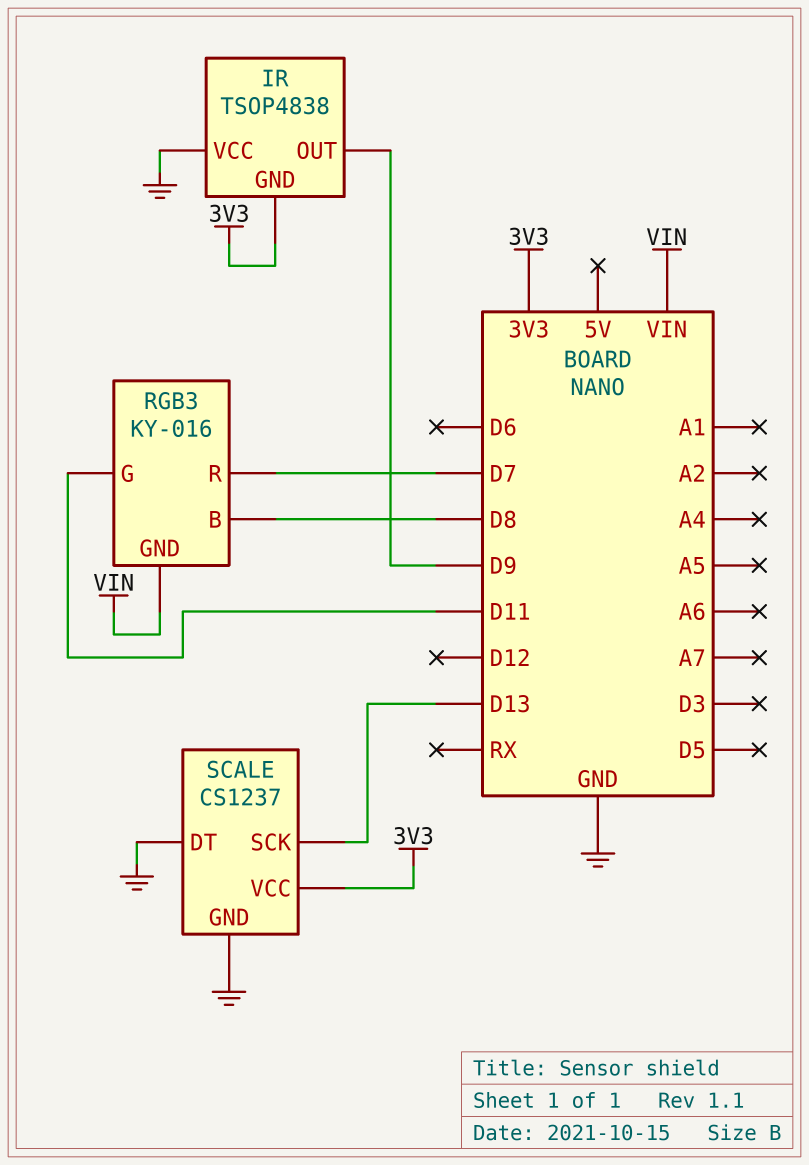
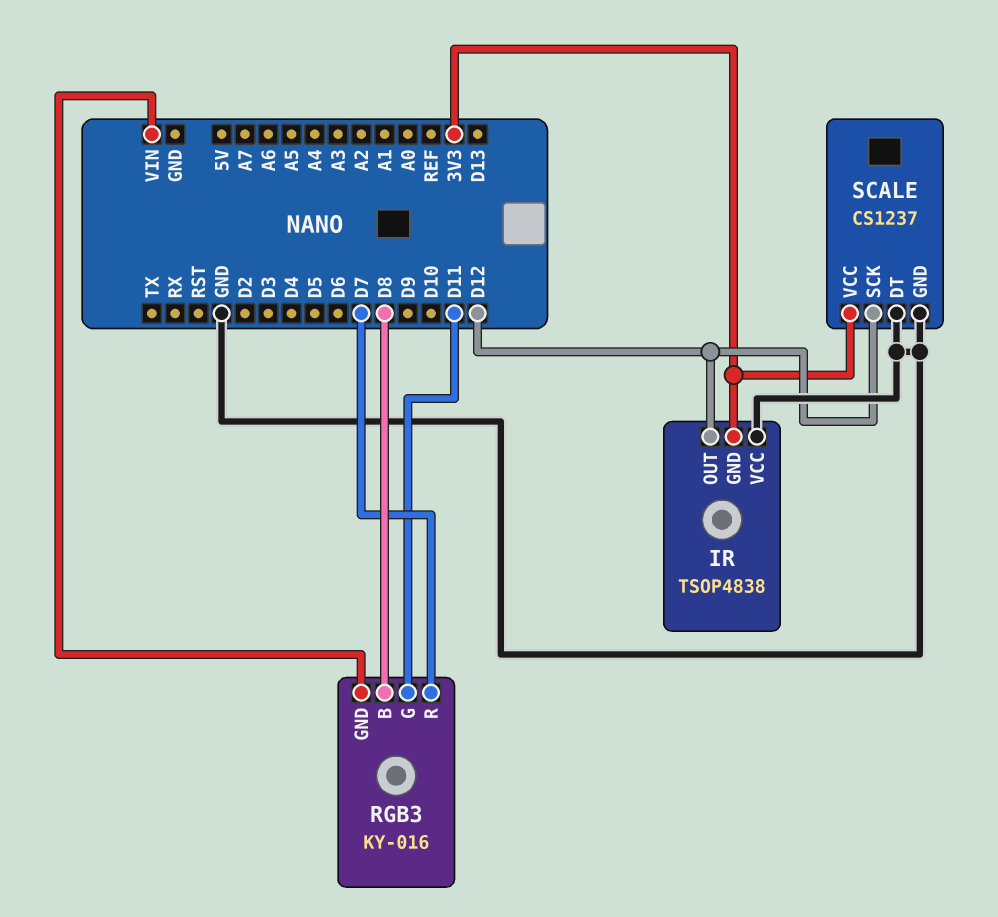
IR pin OUT: D9 -> D12
SCALE pin SCK: D13 -> D12

